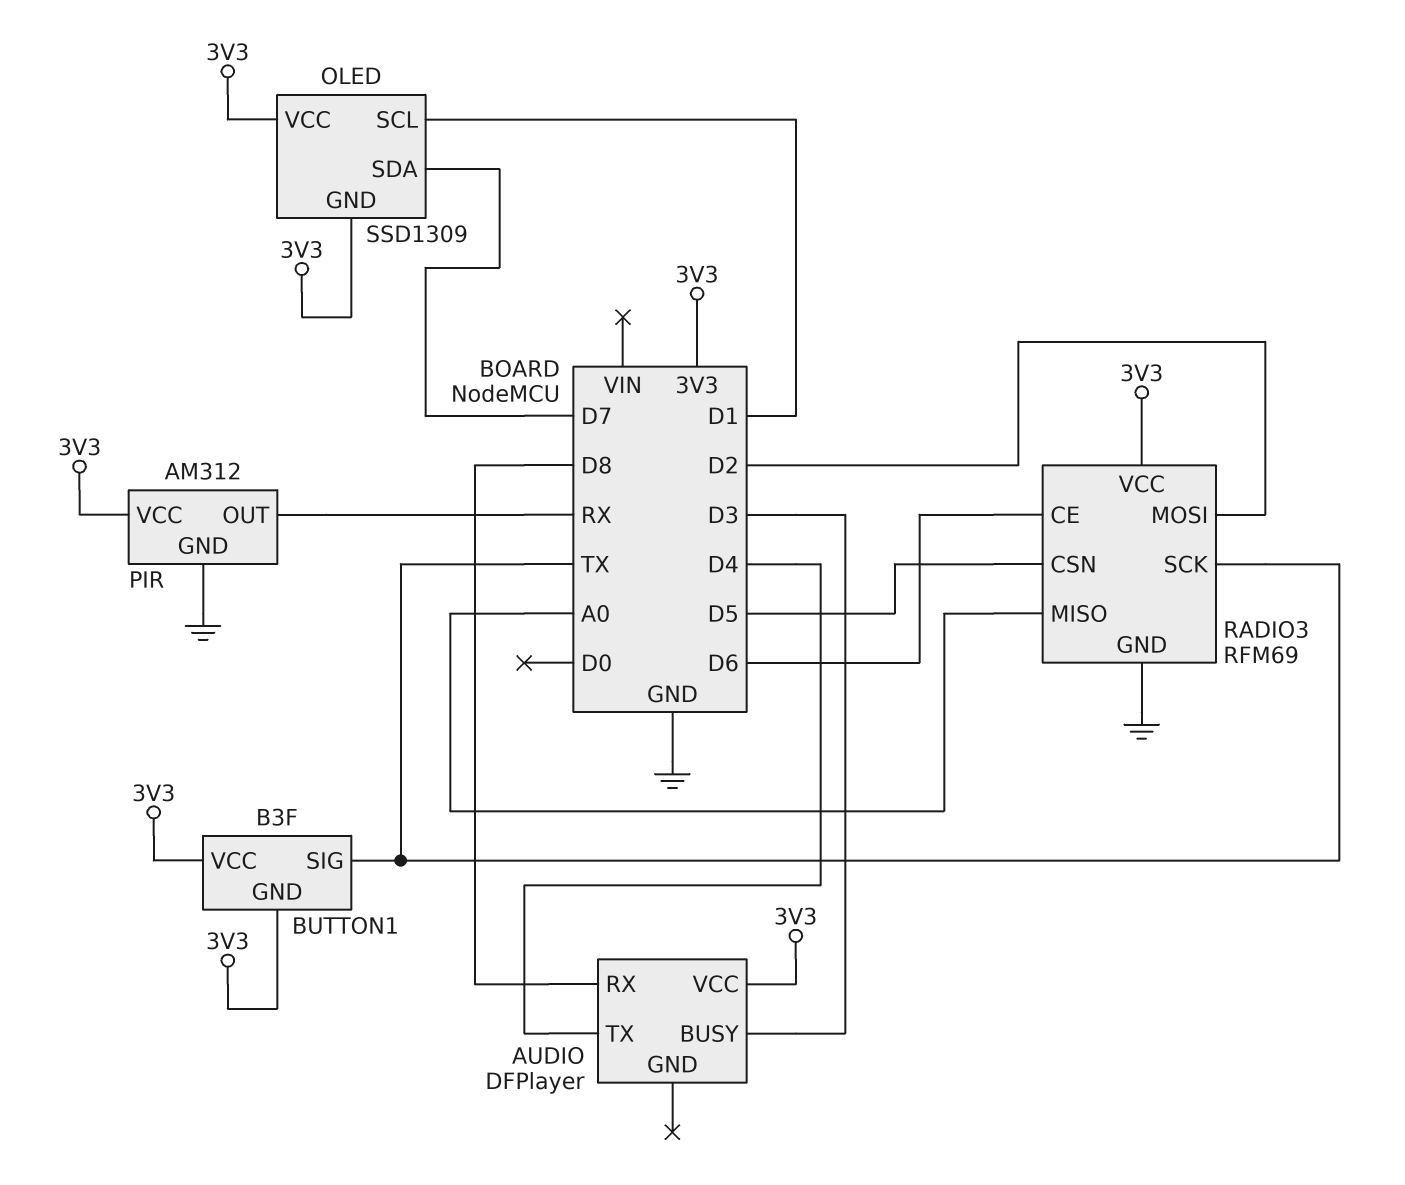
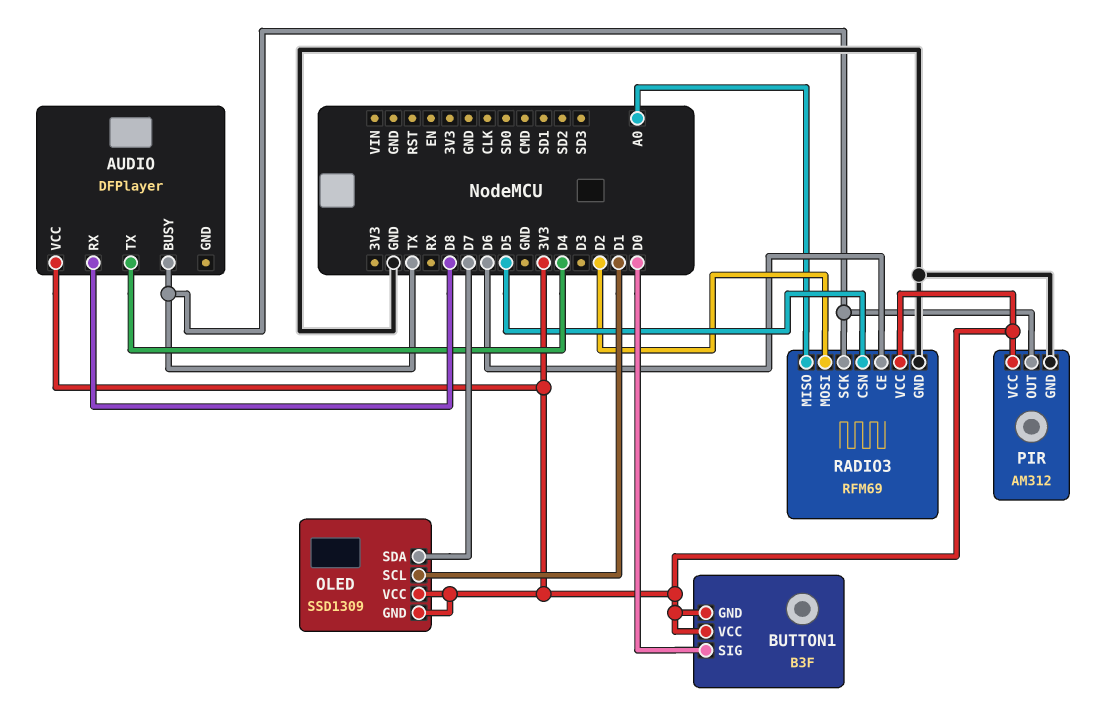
AUDIO pin BUSY: D3 -> TX
BUTTON1 pin SIG: TX -> D0
PIR pin OUT: RX -> TX

